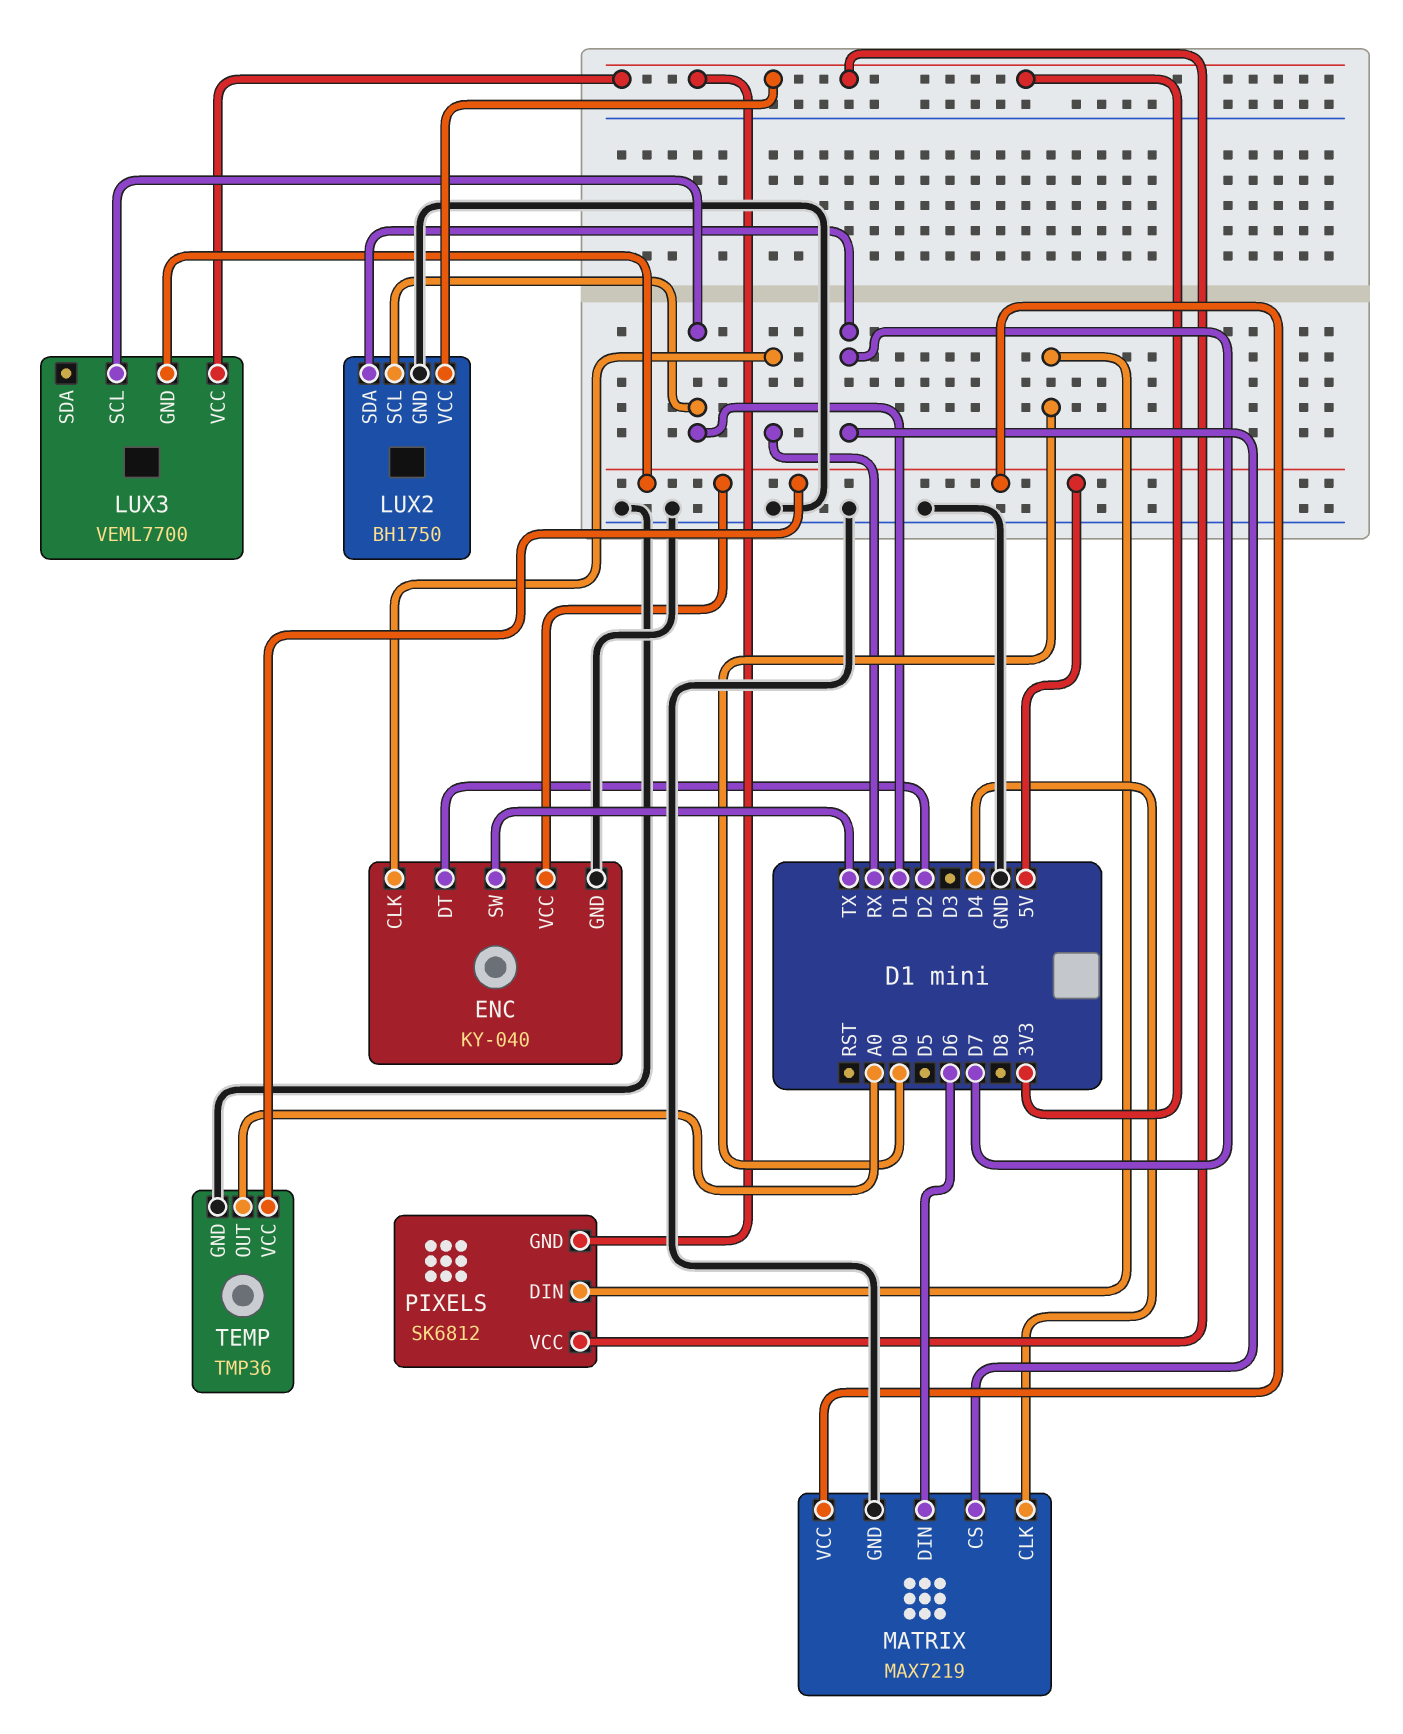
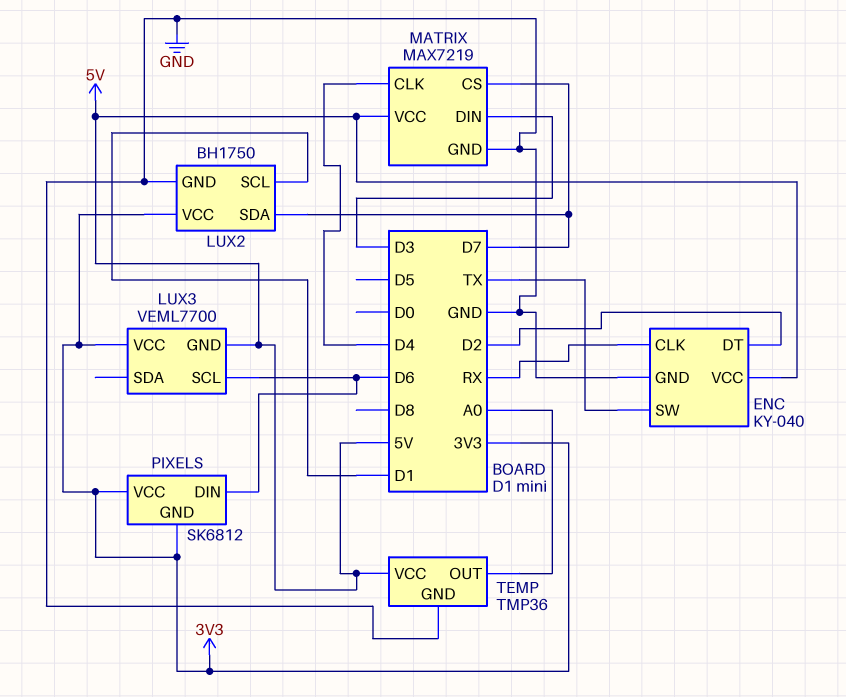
LUX3 pin SCL: D1 -> D6
MATRIX pin DIN: D6 -> D3
PIXELS pin DIN: D0 -> D6

